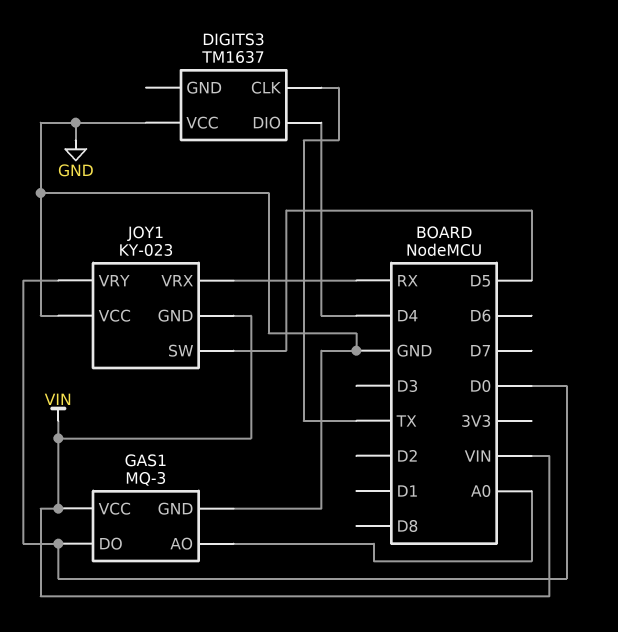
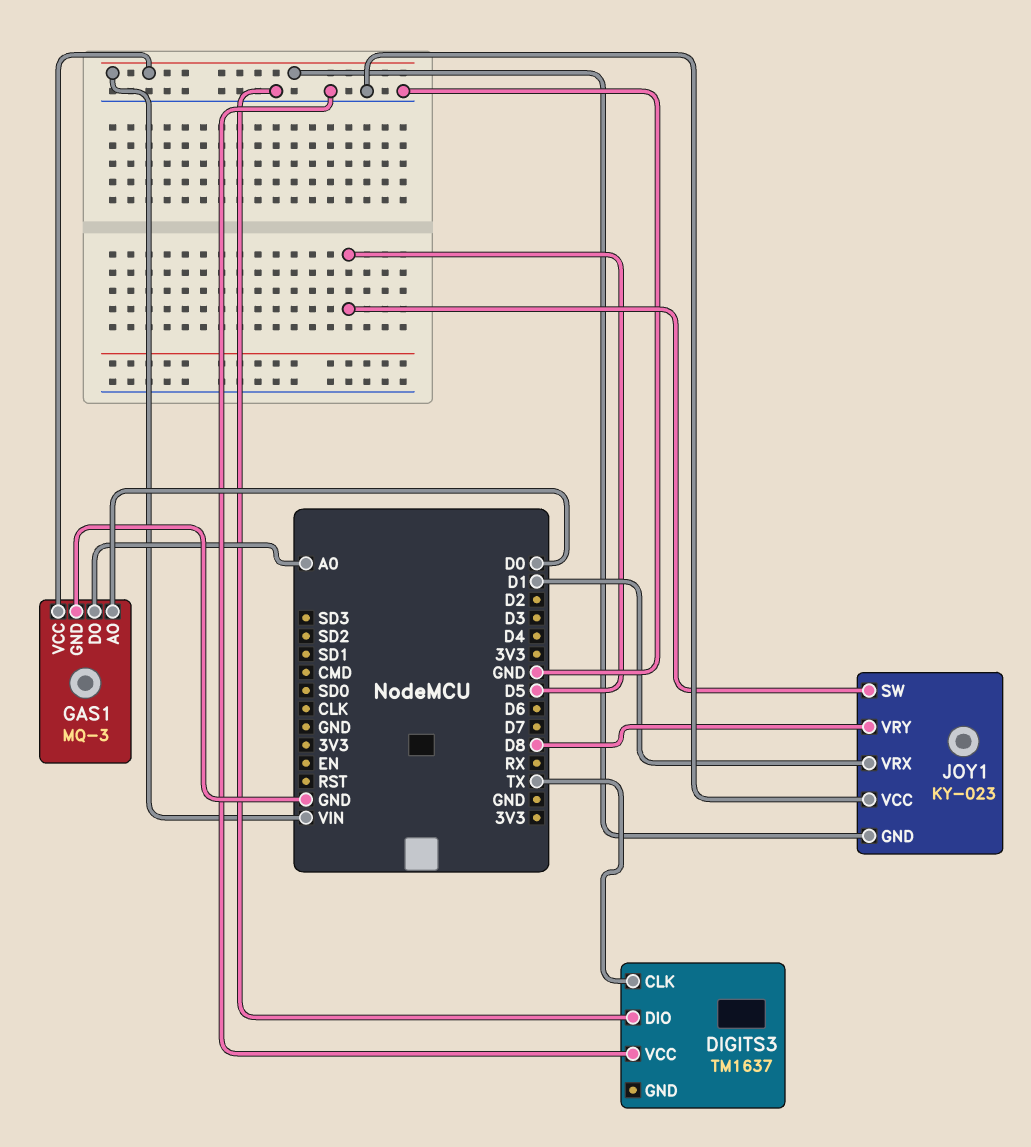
DIGITS3 pin DIO: D4 -> GND
GAS1 pin AO: A0 -> D0
GAS1 pin DO: D0 -> A0
JOY1 pin VRX: RX -> D1
JOY1 pin VRY: D0 -> D8

